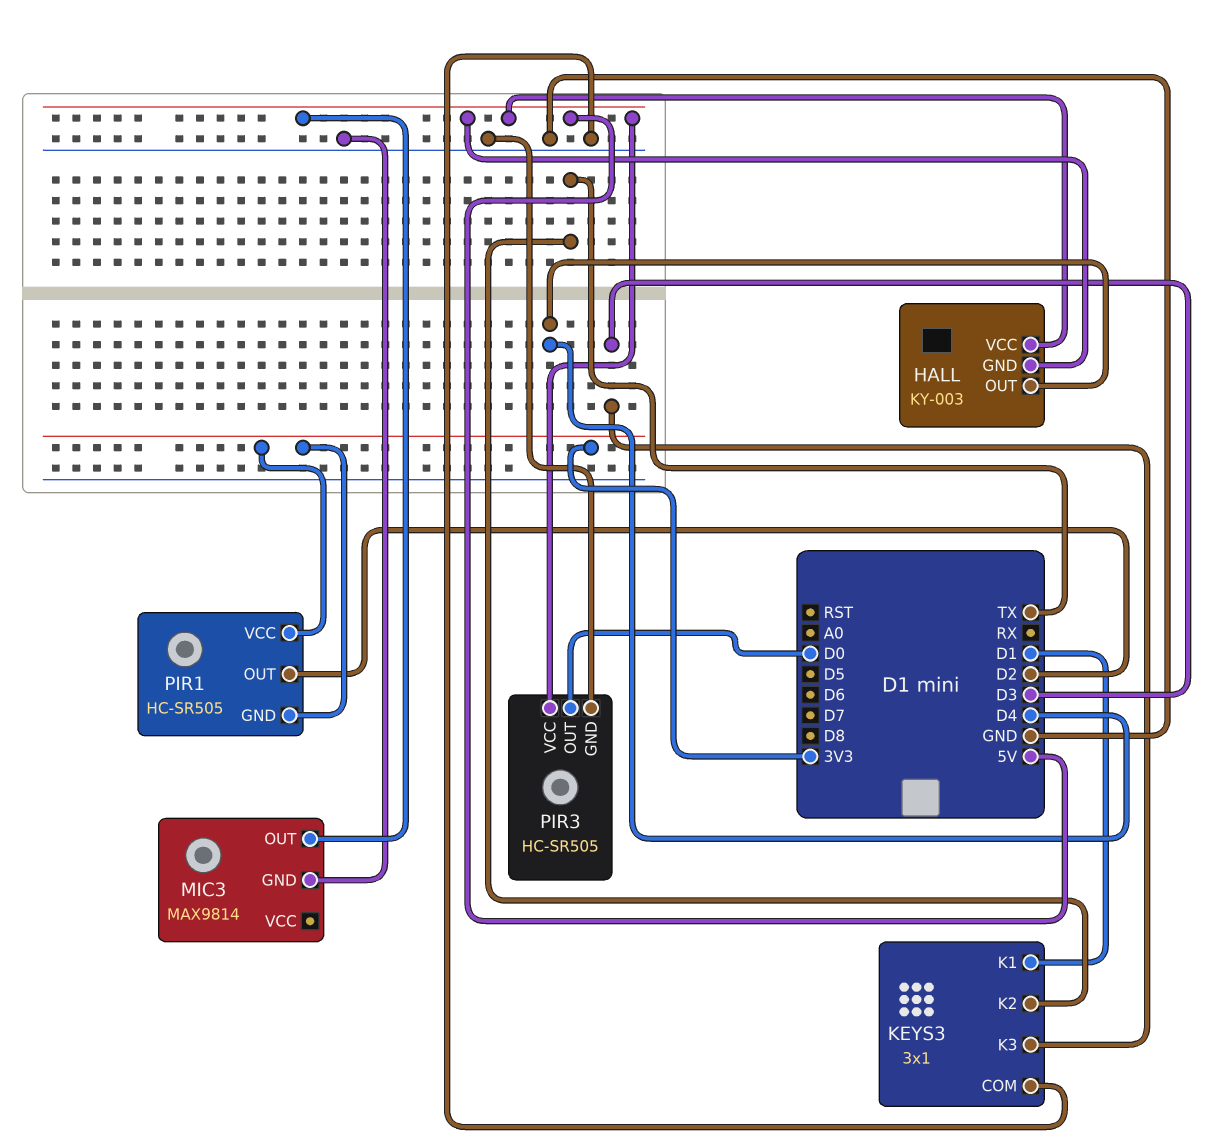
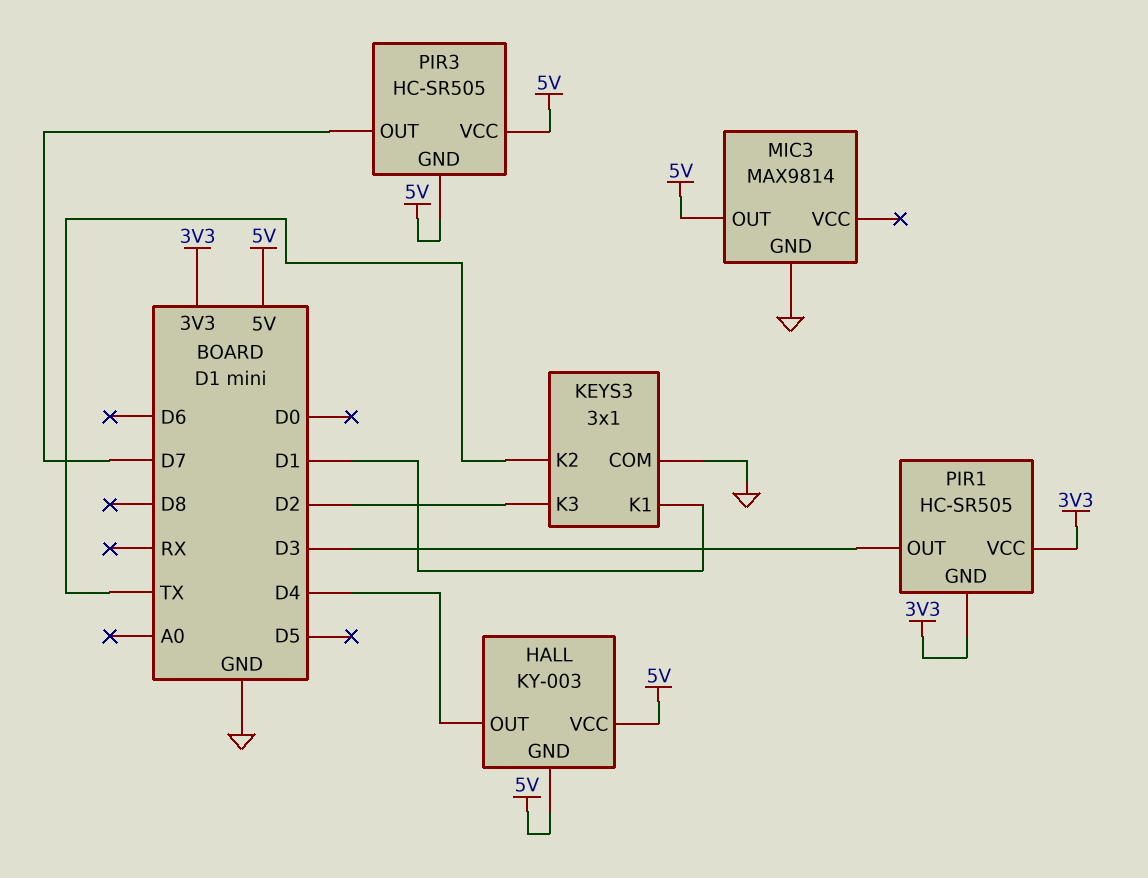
KEYS3 pin K3: D3 -> D2
PIR1 pin OUT: D2 -> D3
PIR3 pin GND: GND -> 5V
PIR3 pin OUT: D0 -> D7

